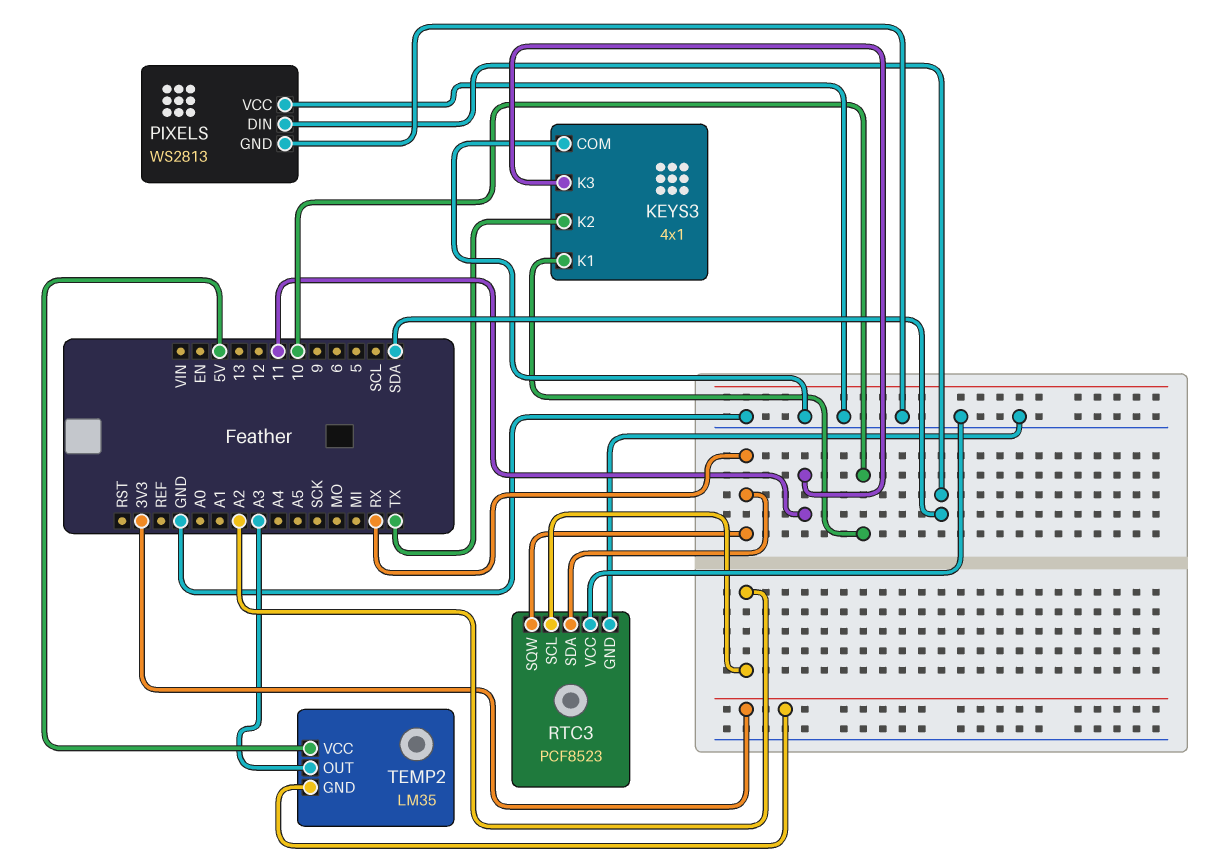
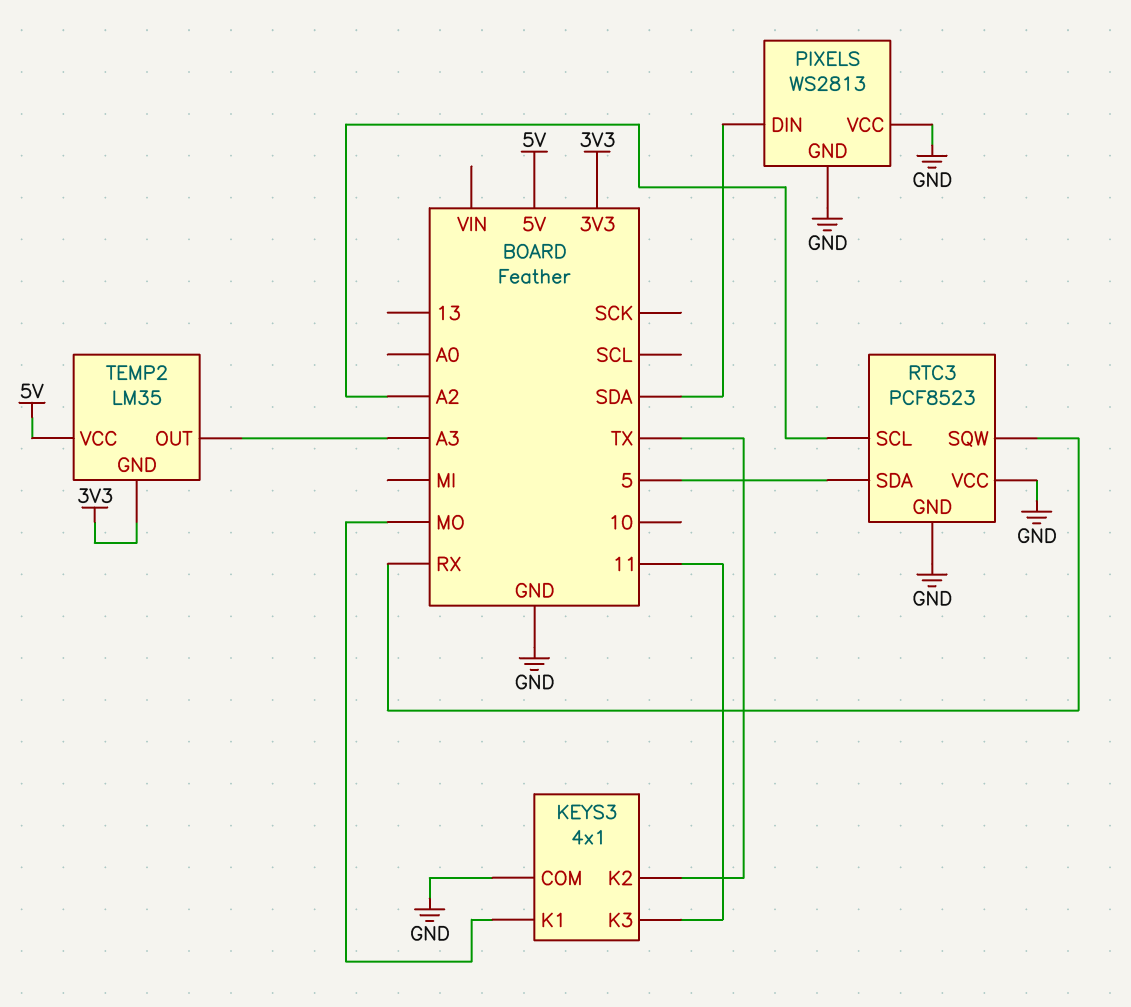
KEYS3 pin K1: 10 -> MO
RTC3 pin SDA: RX -> 5

